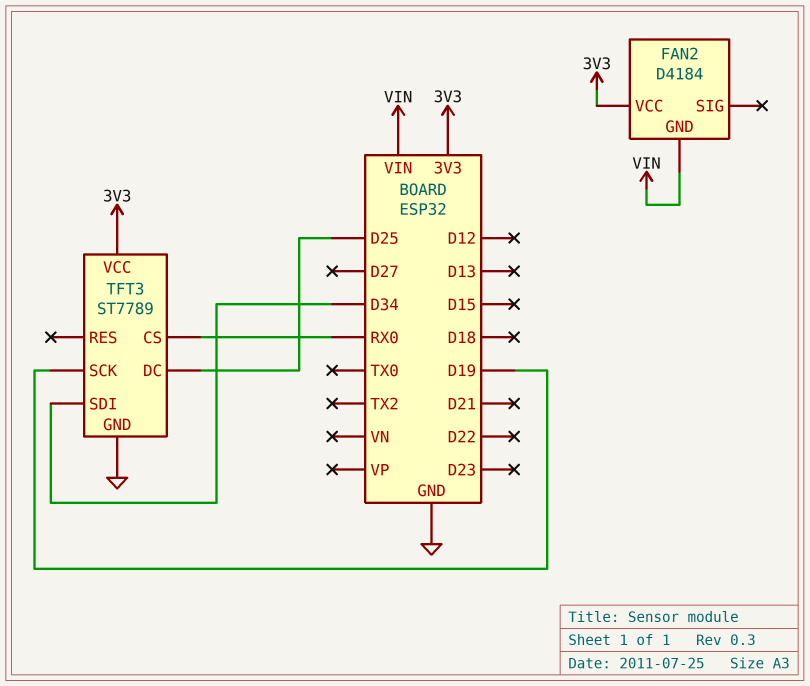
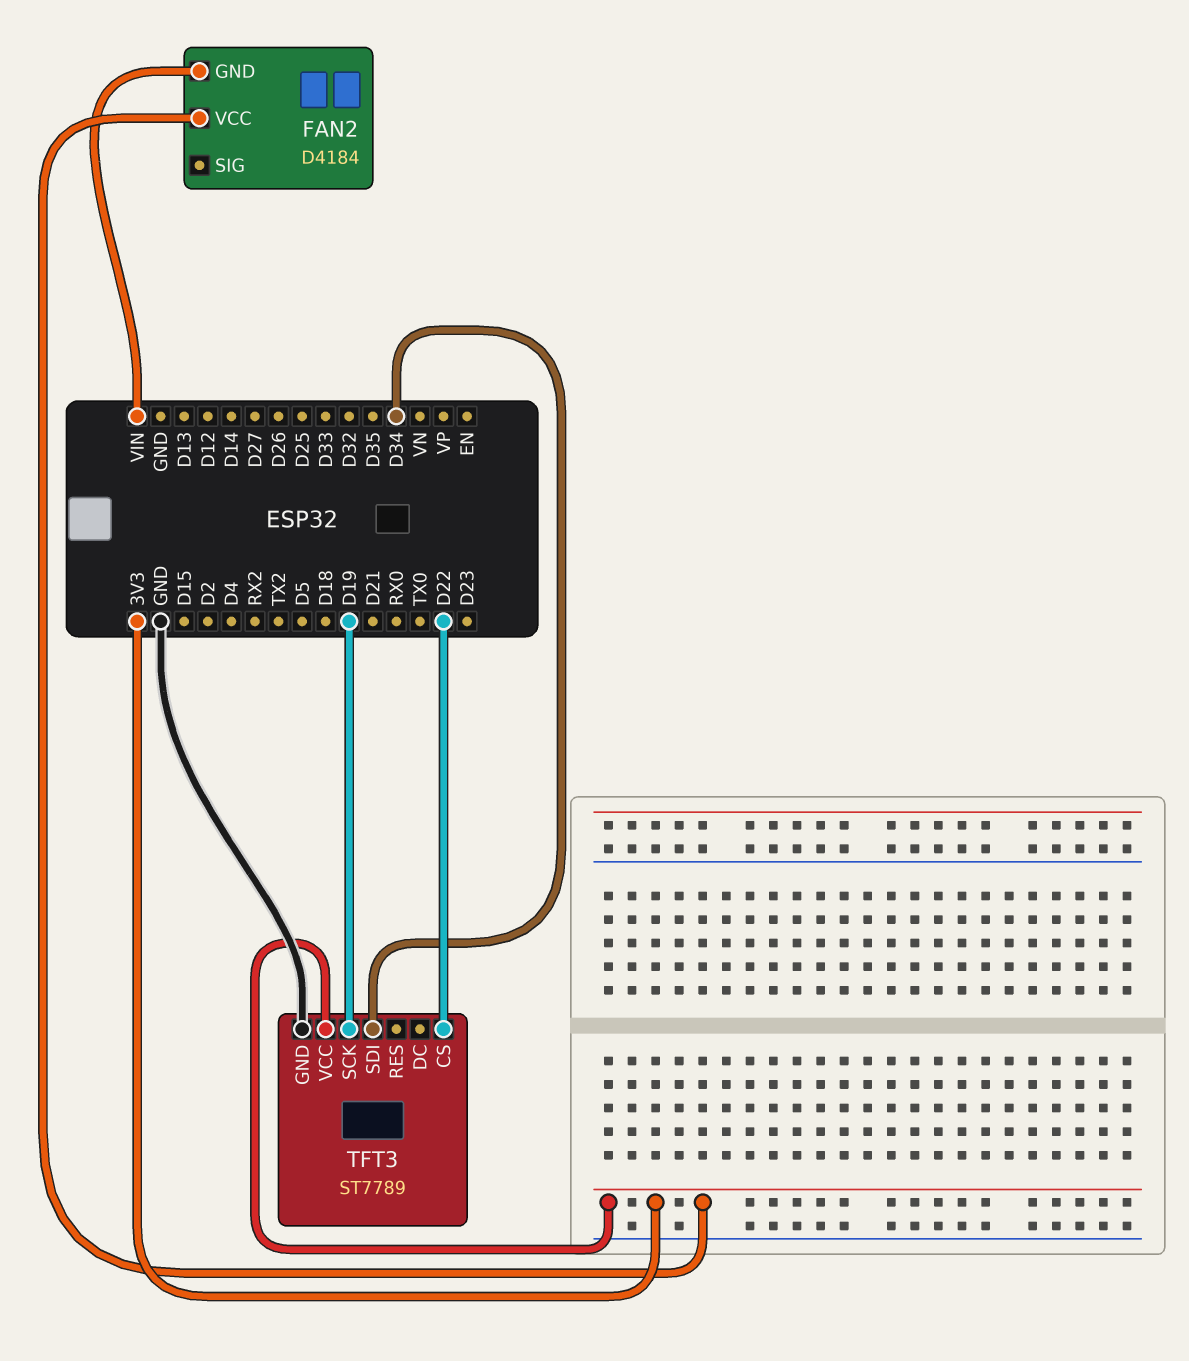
TFT3 pin CS: RX0 -> D22
TFT3 pin DC: D25 -> none

